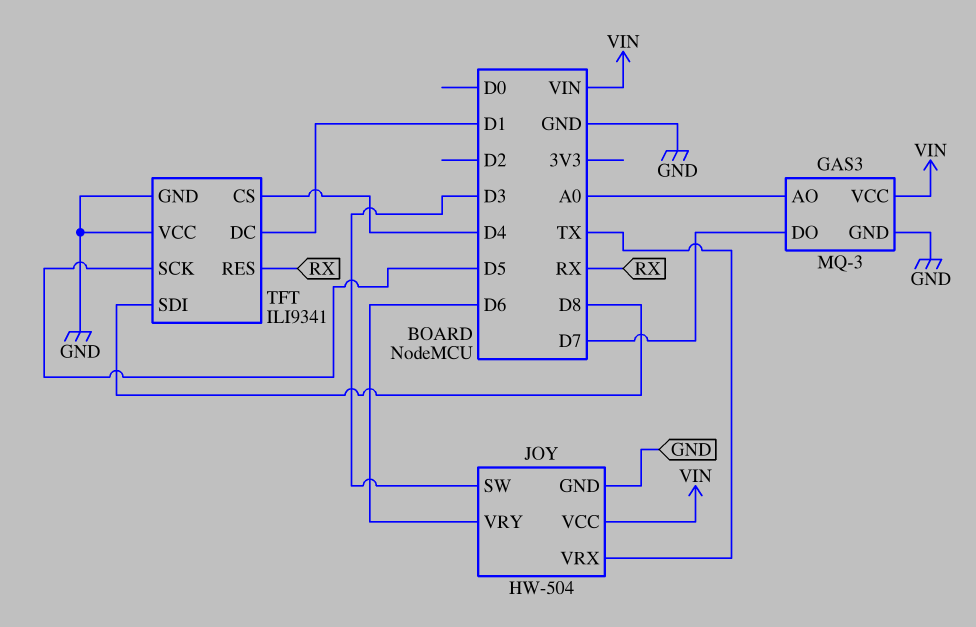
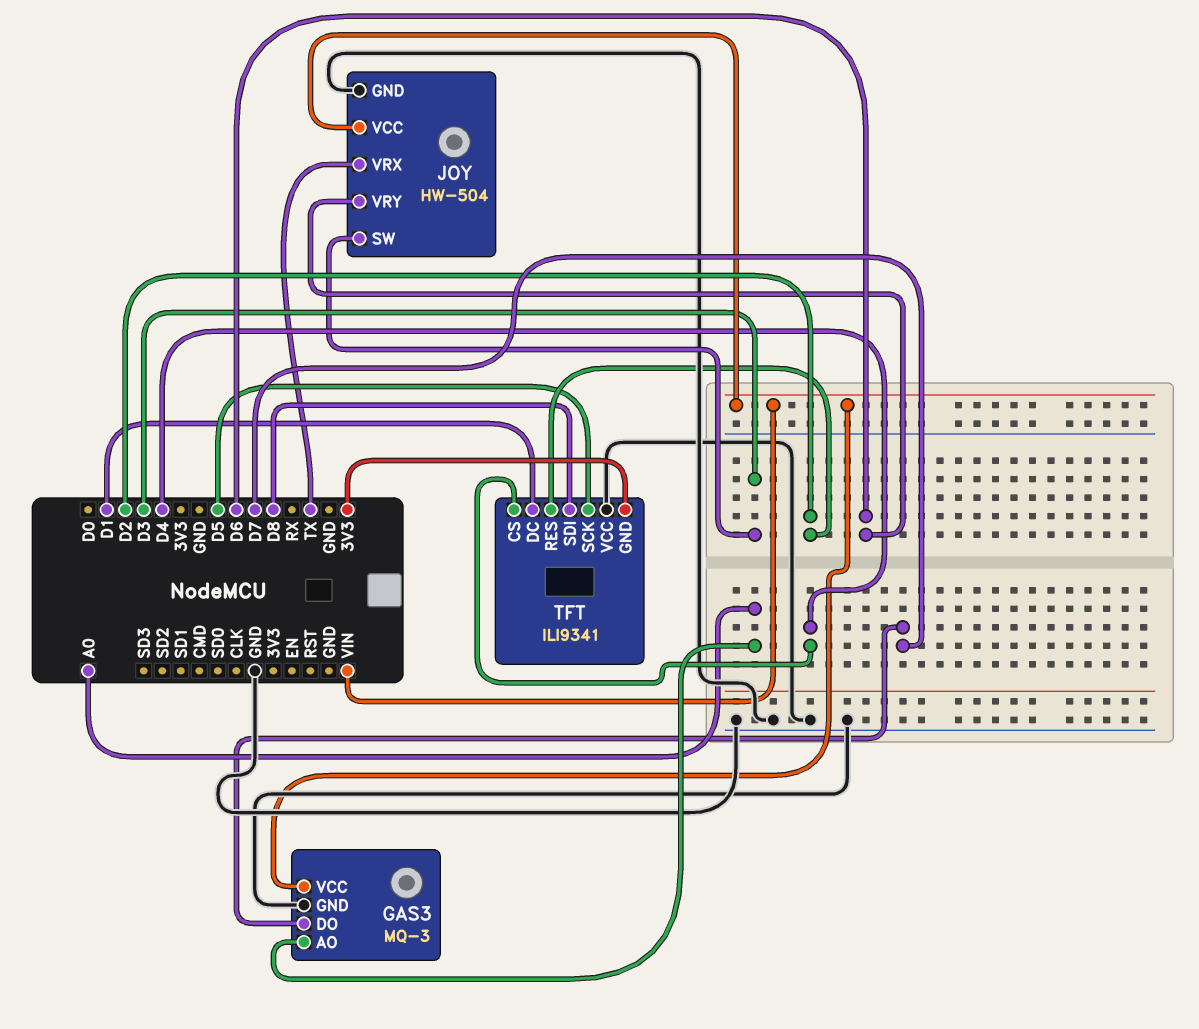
TFT pin GND: GND -> 3V3
TFT pin RES: RX -> D2

